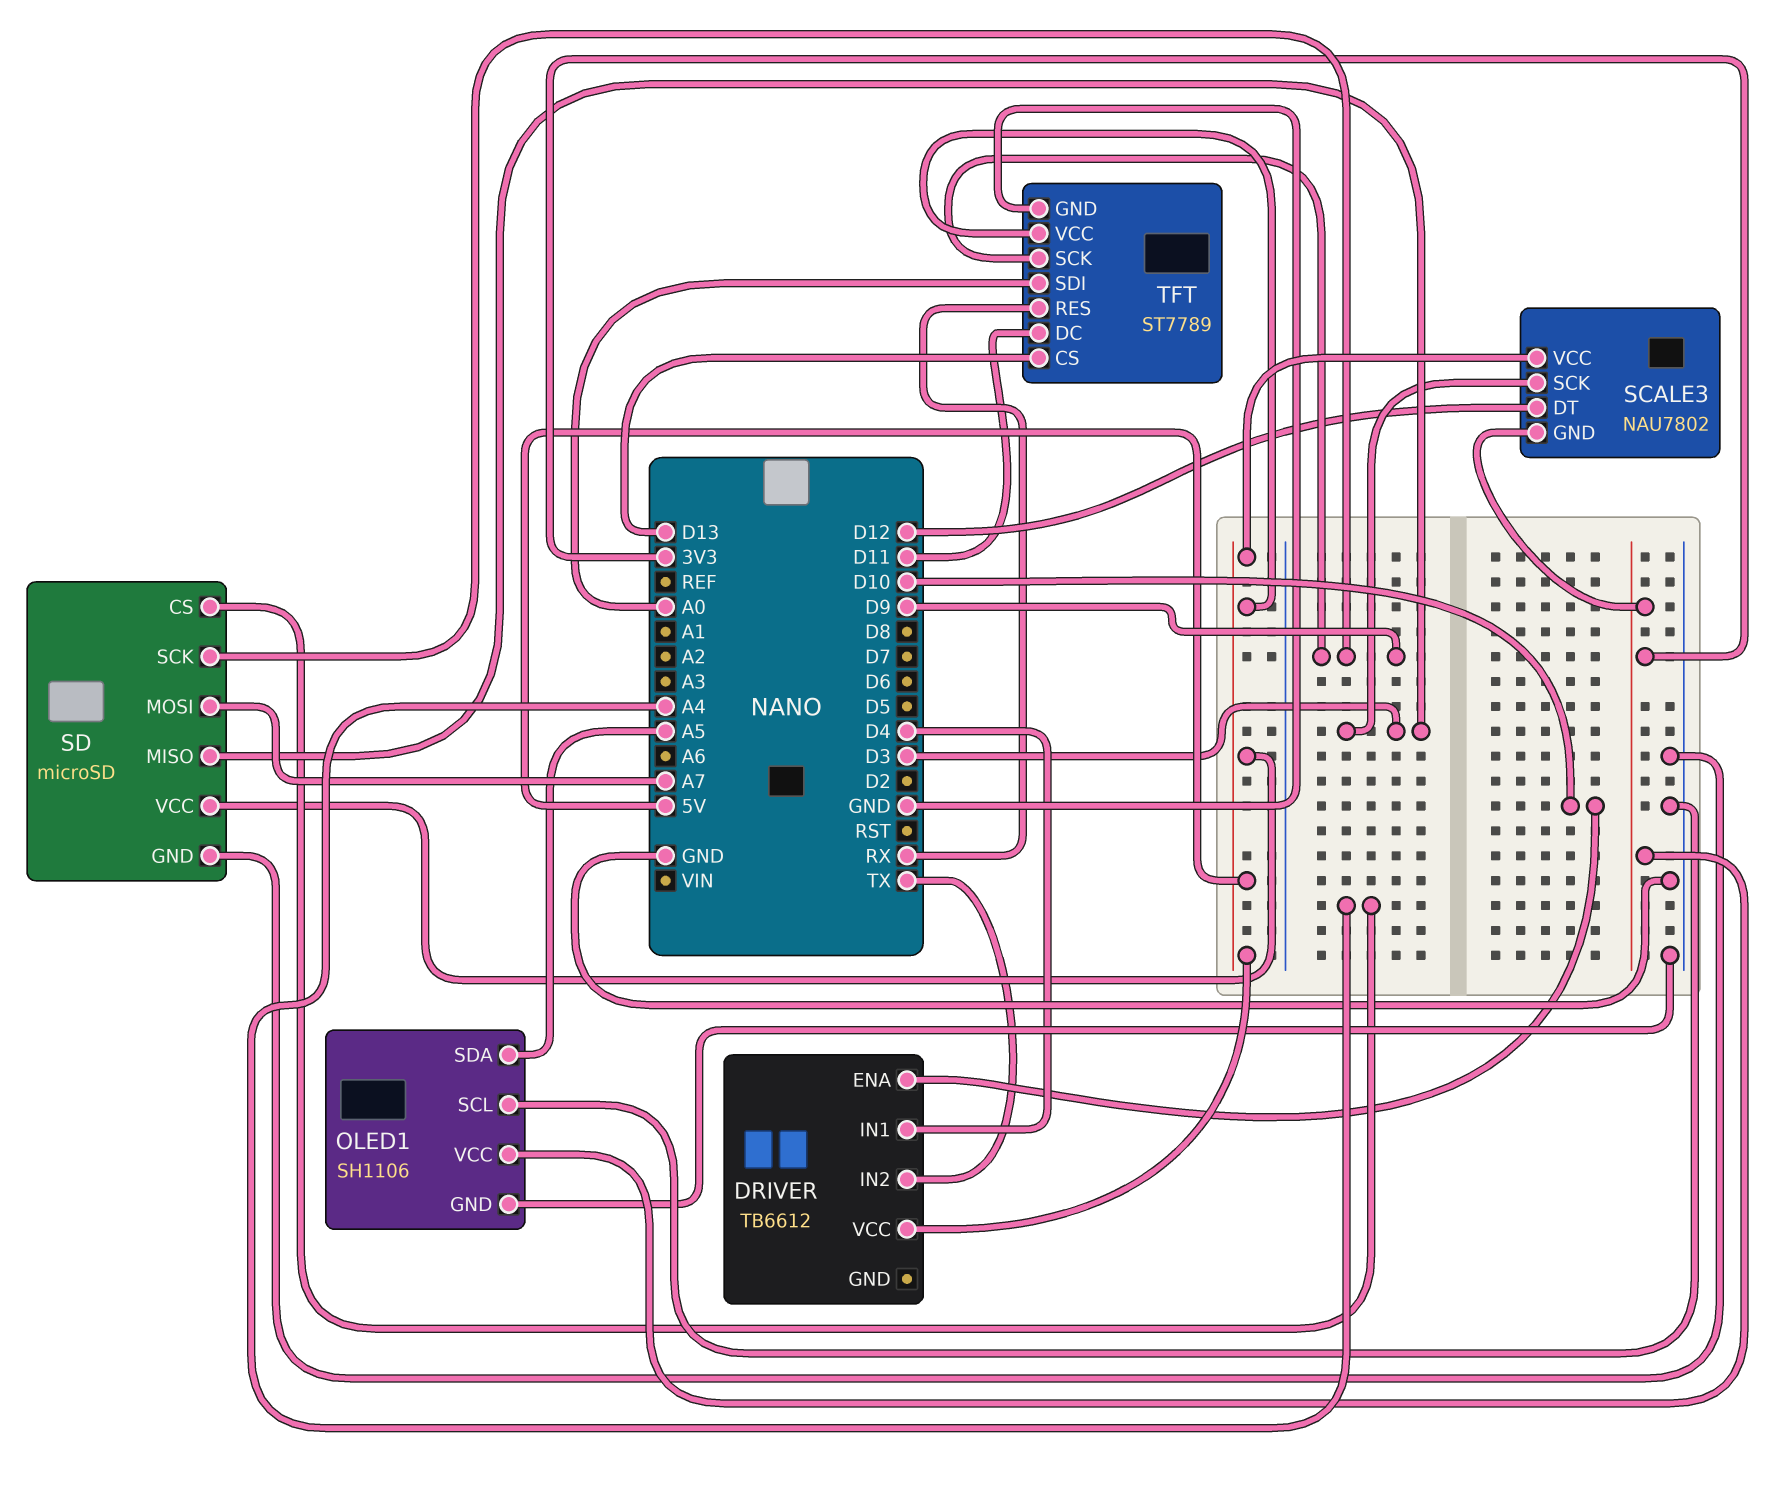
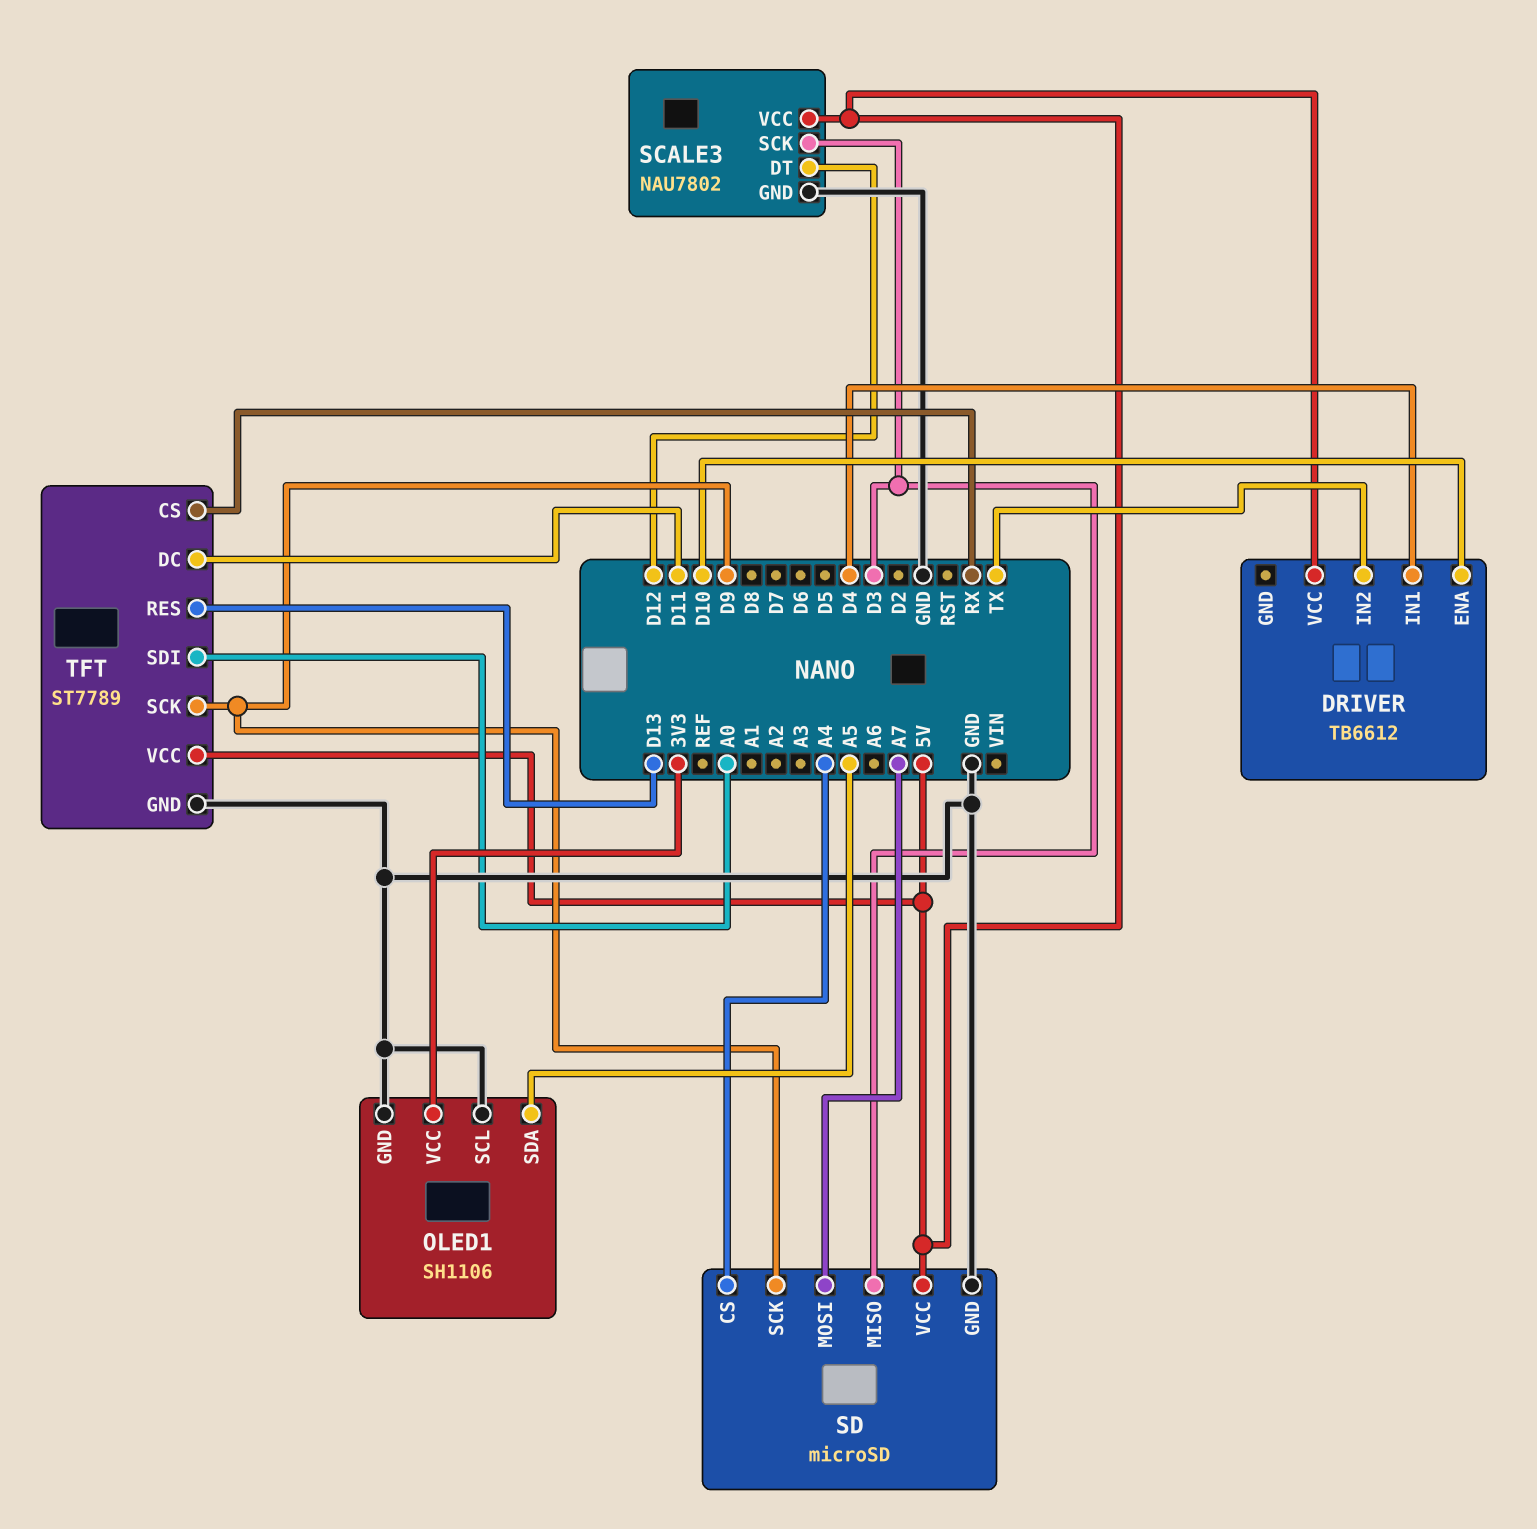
SCALE3 pin GND: 3V3 -> GND
TFT pin CS: D13 -> RX
TFT pin RES: RX -> D13

